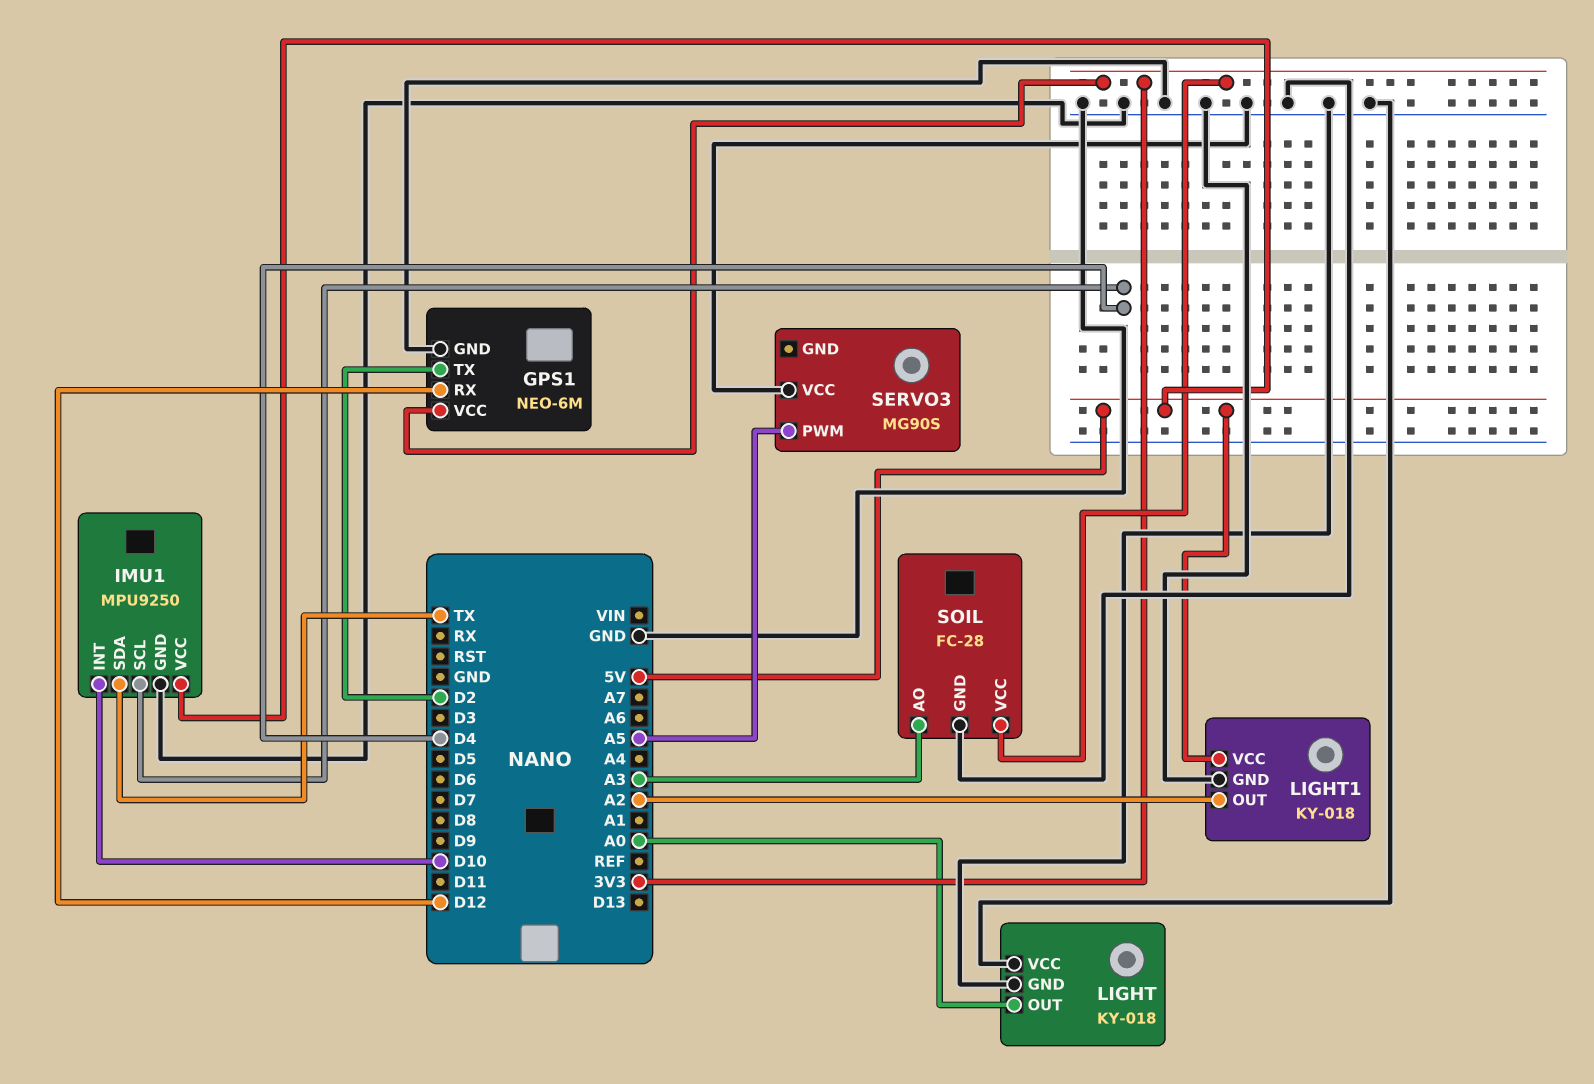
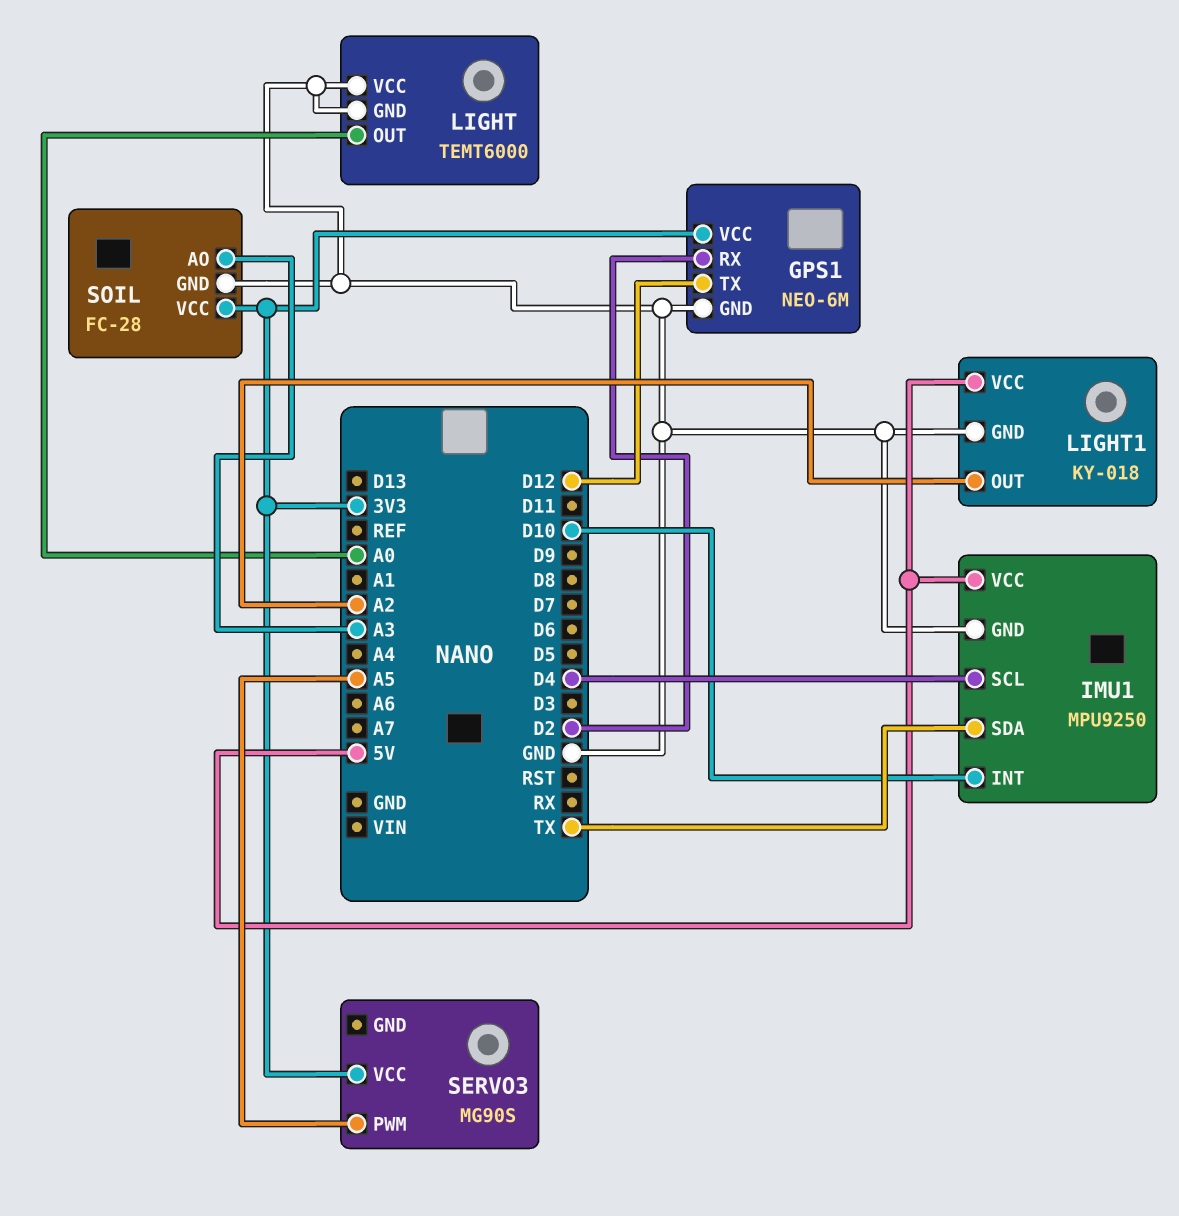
GPS1 pin RX: D12 -> D2
GPS1 pin TX: D2 -> D12
LIGHT: KY-018 -> TEMT6000
SERVO3 pin VCC: GND -> 3V3

